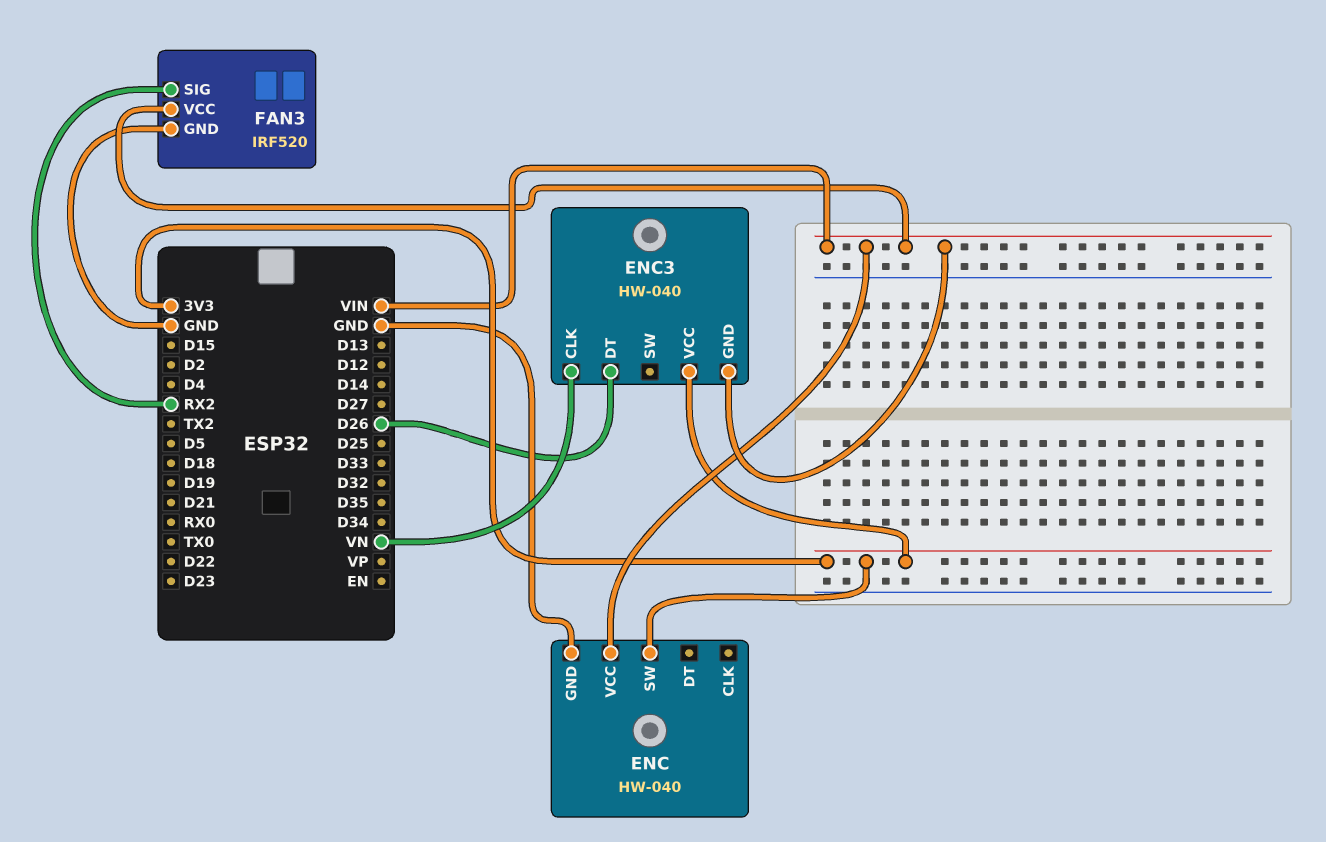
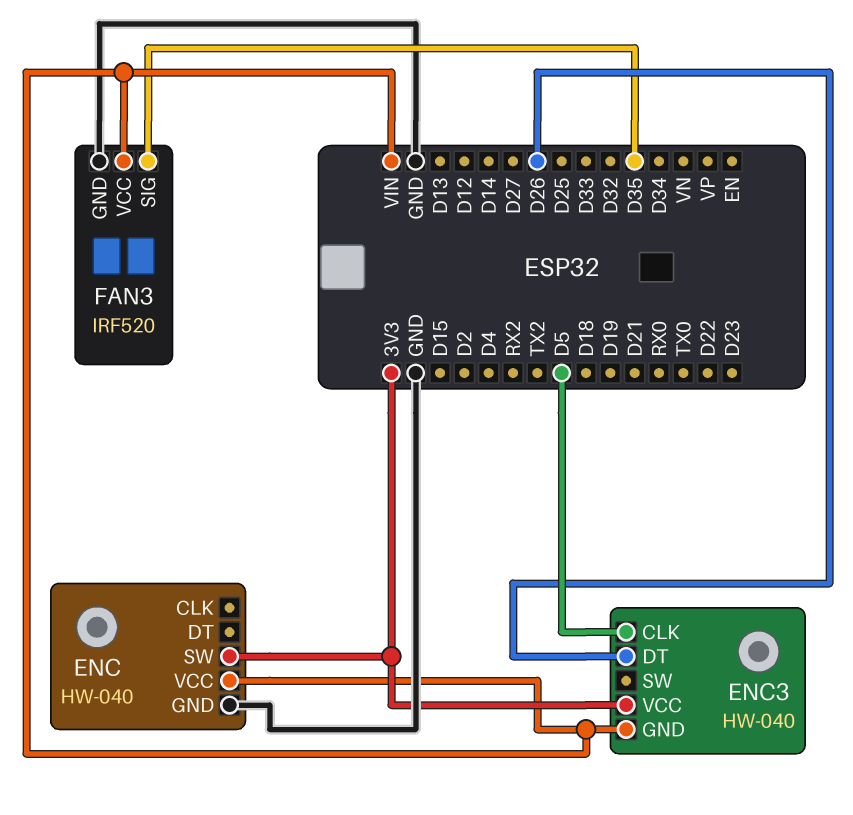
ENC3 pin CLK: VN -> D5
FAN3 pin SIG: RX2 -> D35

